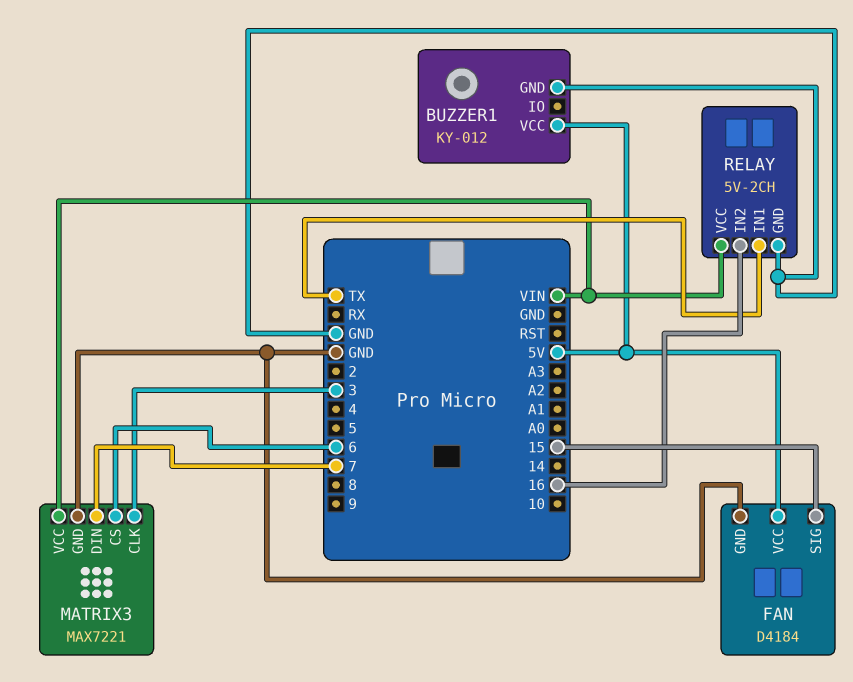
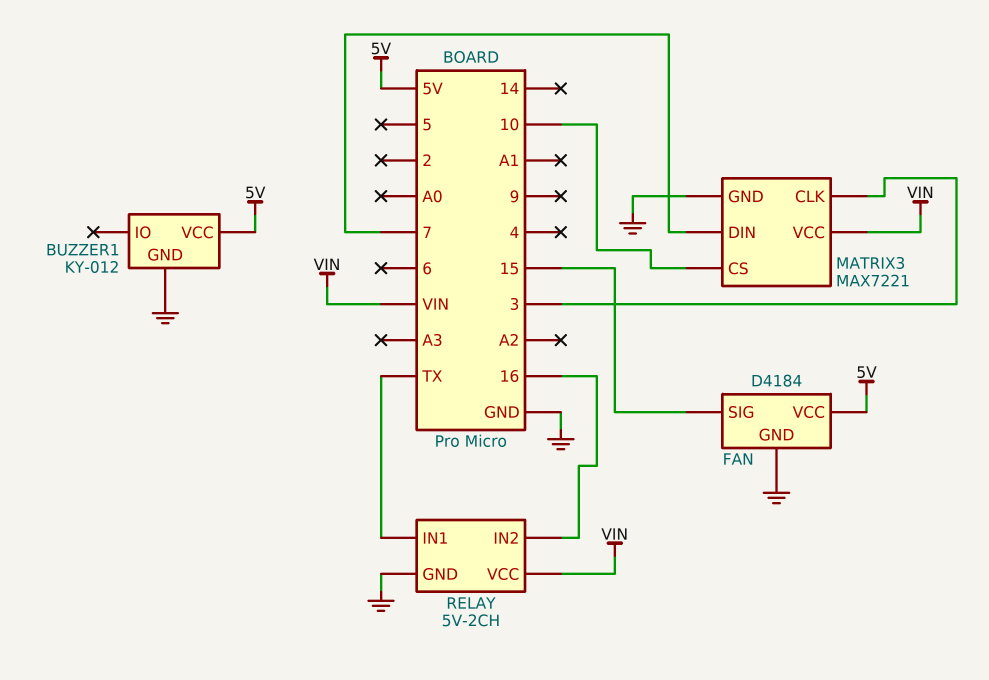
MATRIX3 pin CS: 6 -> 10

